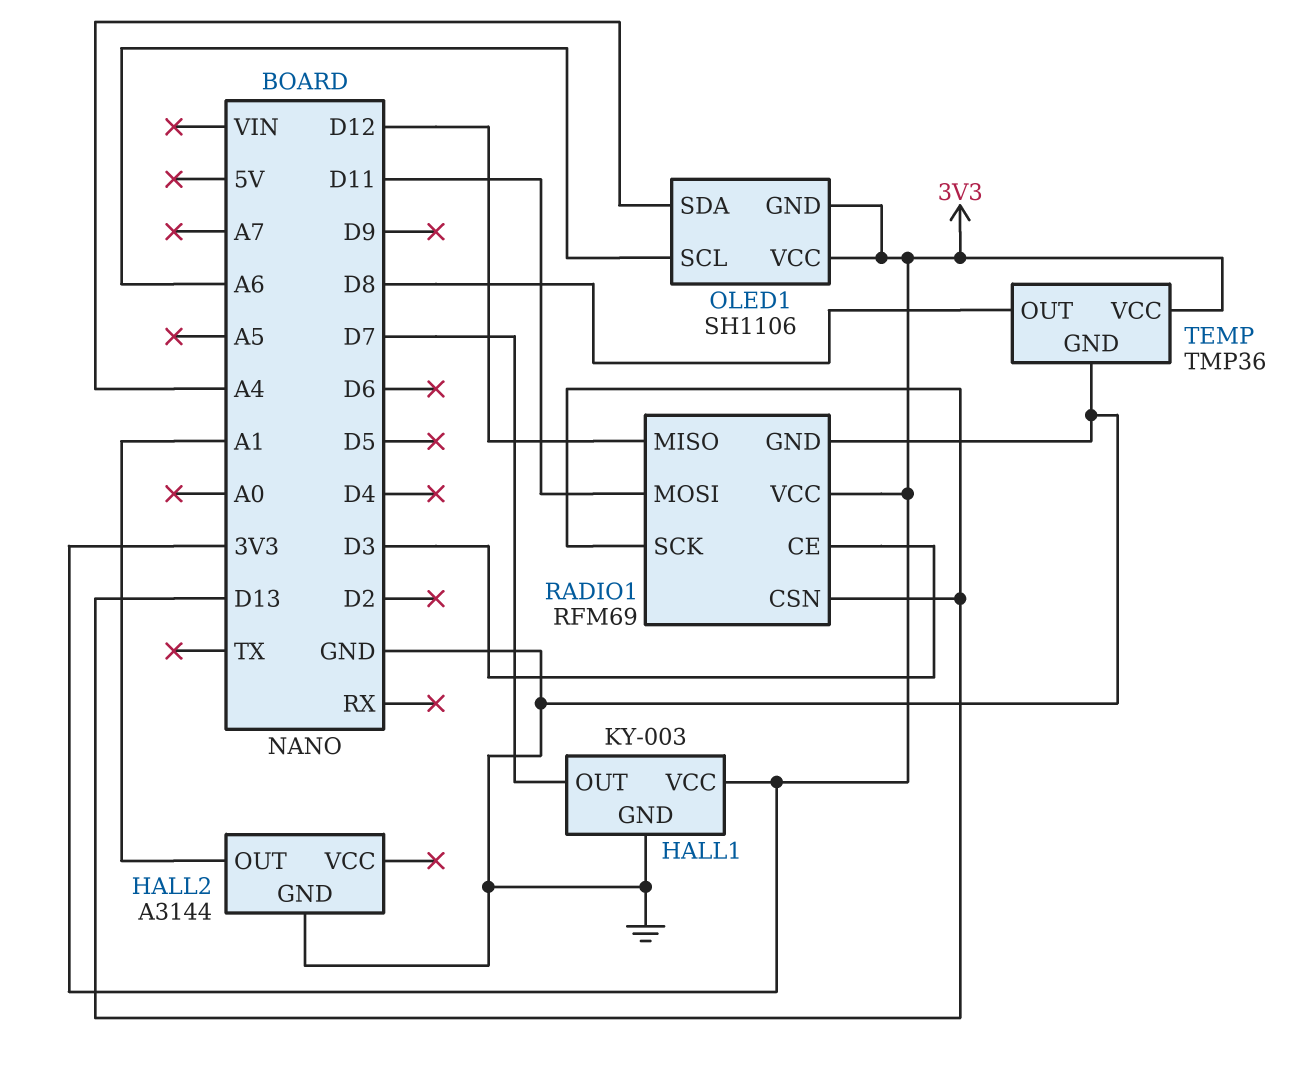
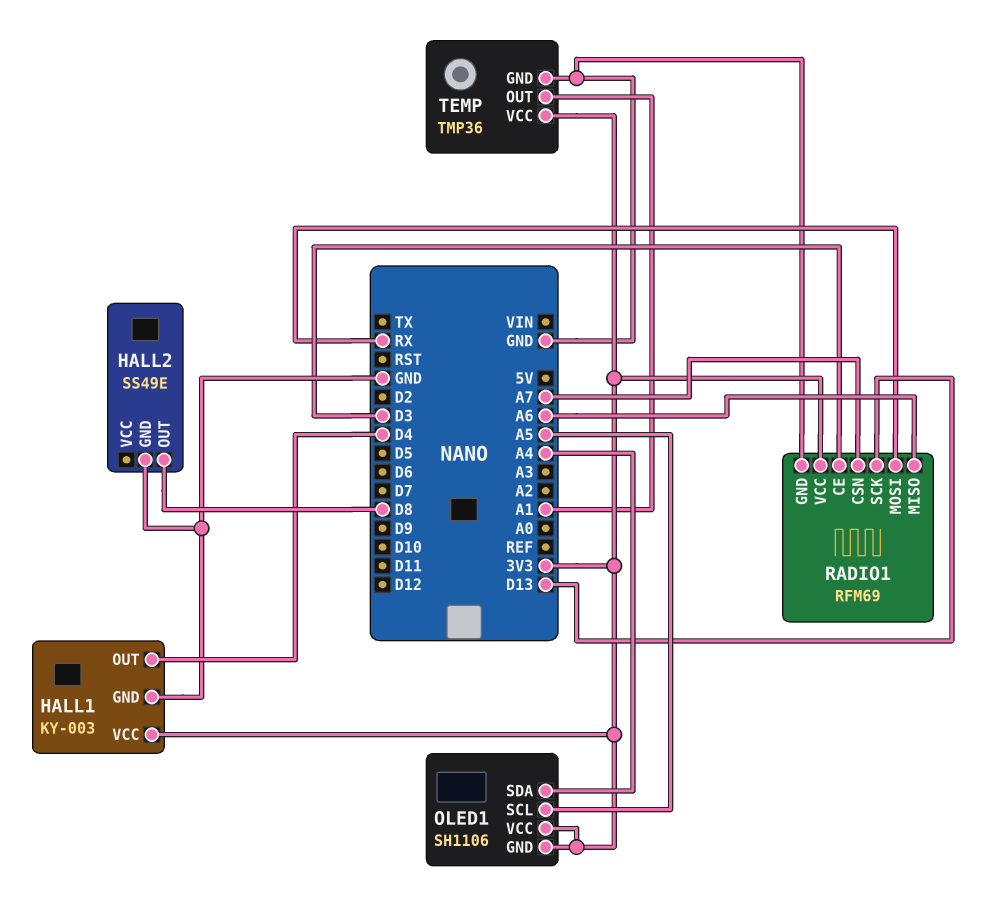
HALL1 pin OUT: D7 -> D4
HALL2: A3144 -> SS49E
HALL2 pin OUT: A1 -> D8
OLED1 pin SCL: A6 -> A5
RADIO1 pin CSN: D13 -> A7
RADIO1 pin MISO: D12 -> A6
RADIO1 pin MOSI: D11 -> RX
TEMP pin OUT: D8 -> A1

